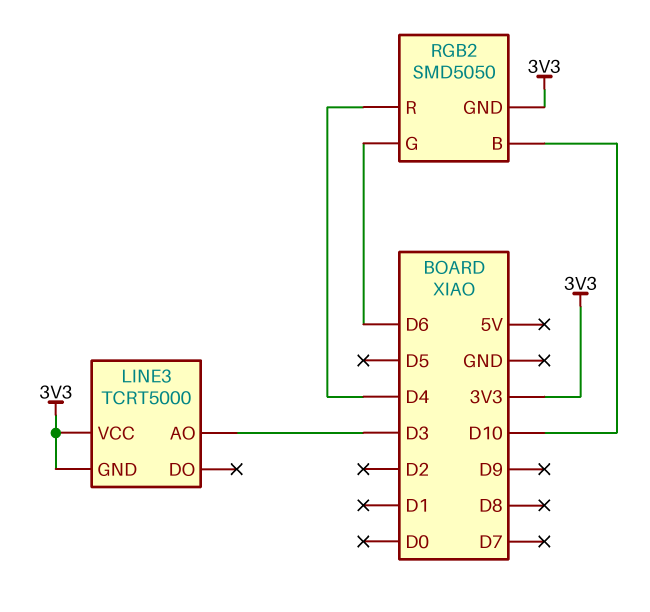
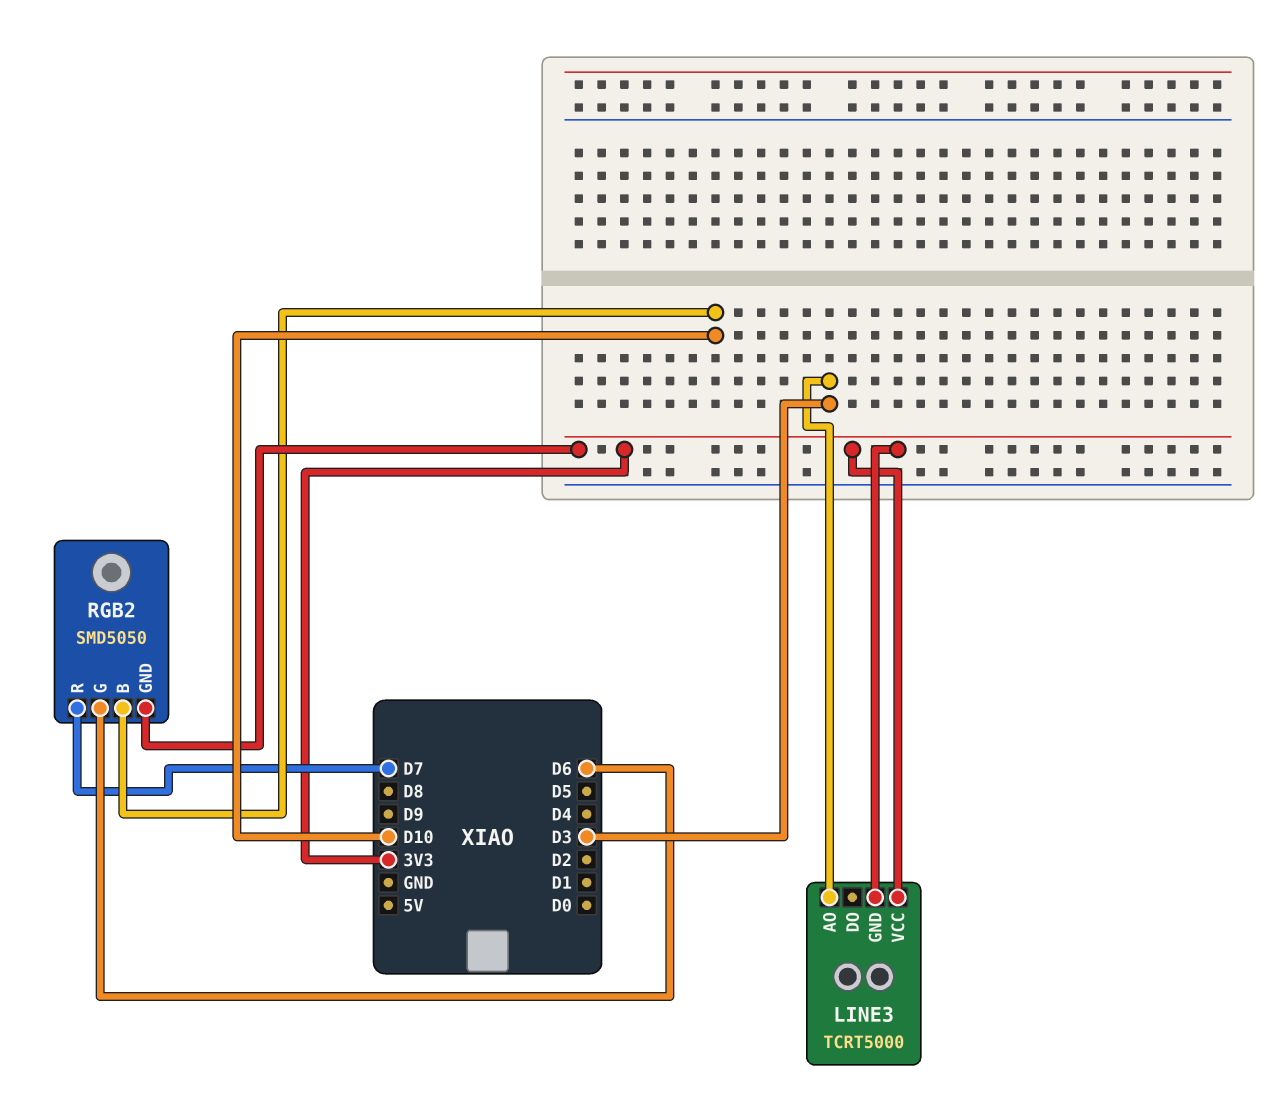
RGB2 pin R: D4 -> D7

